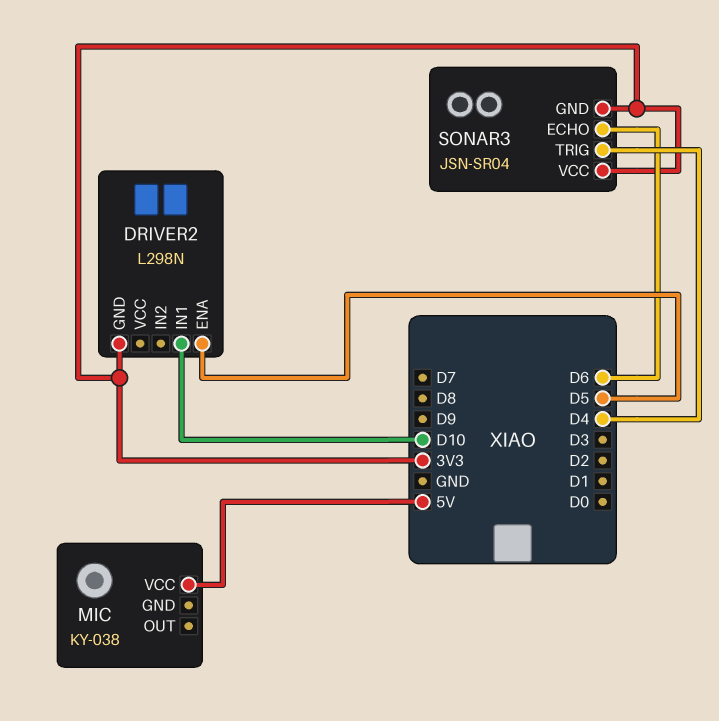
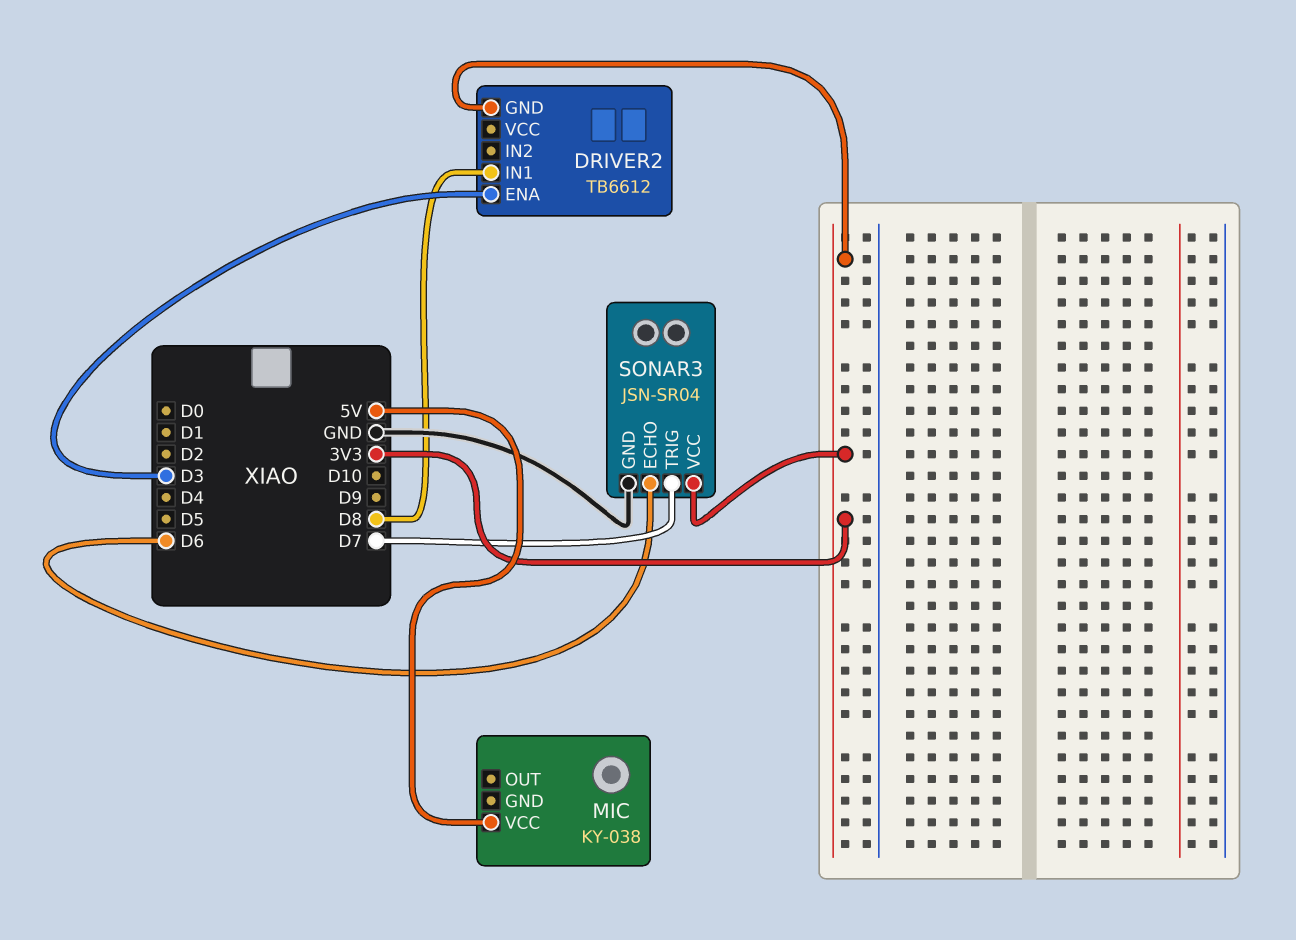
DRIVER2: L298N -> TB6612
DRIVER2 pin ENA: D5 -> D3
DRIVER2 pin IN1: D10 -> D8
SONAR3 pin GND: 3V3 -> GND
SONAR3 pin TRIG: D4 -> D7

